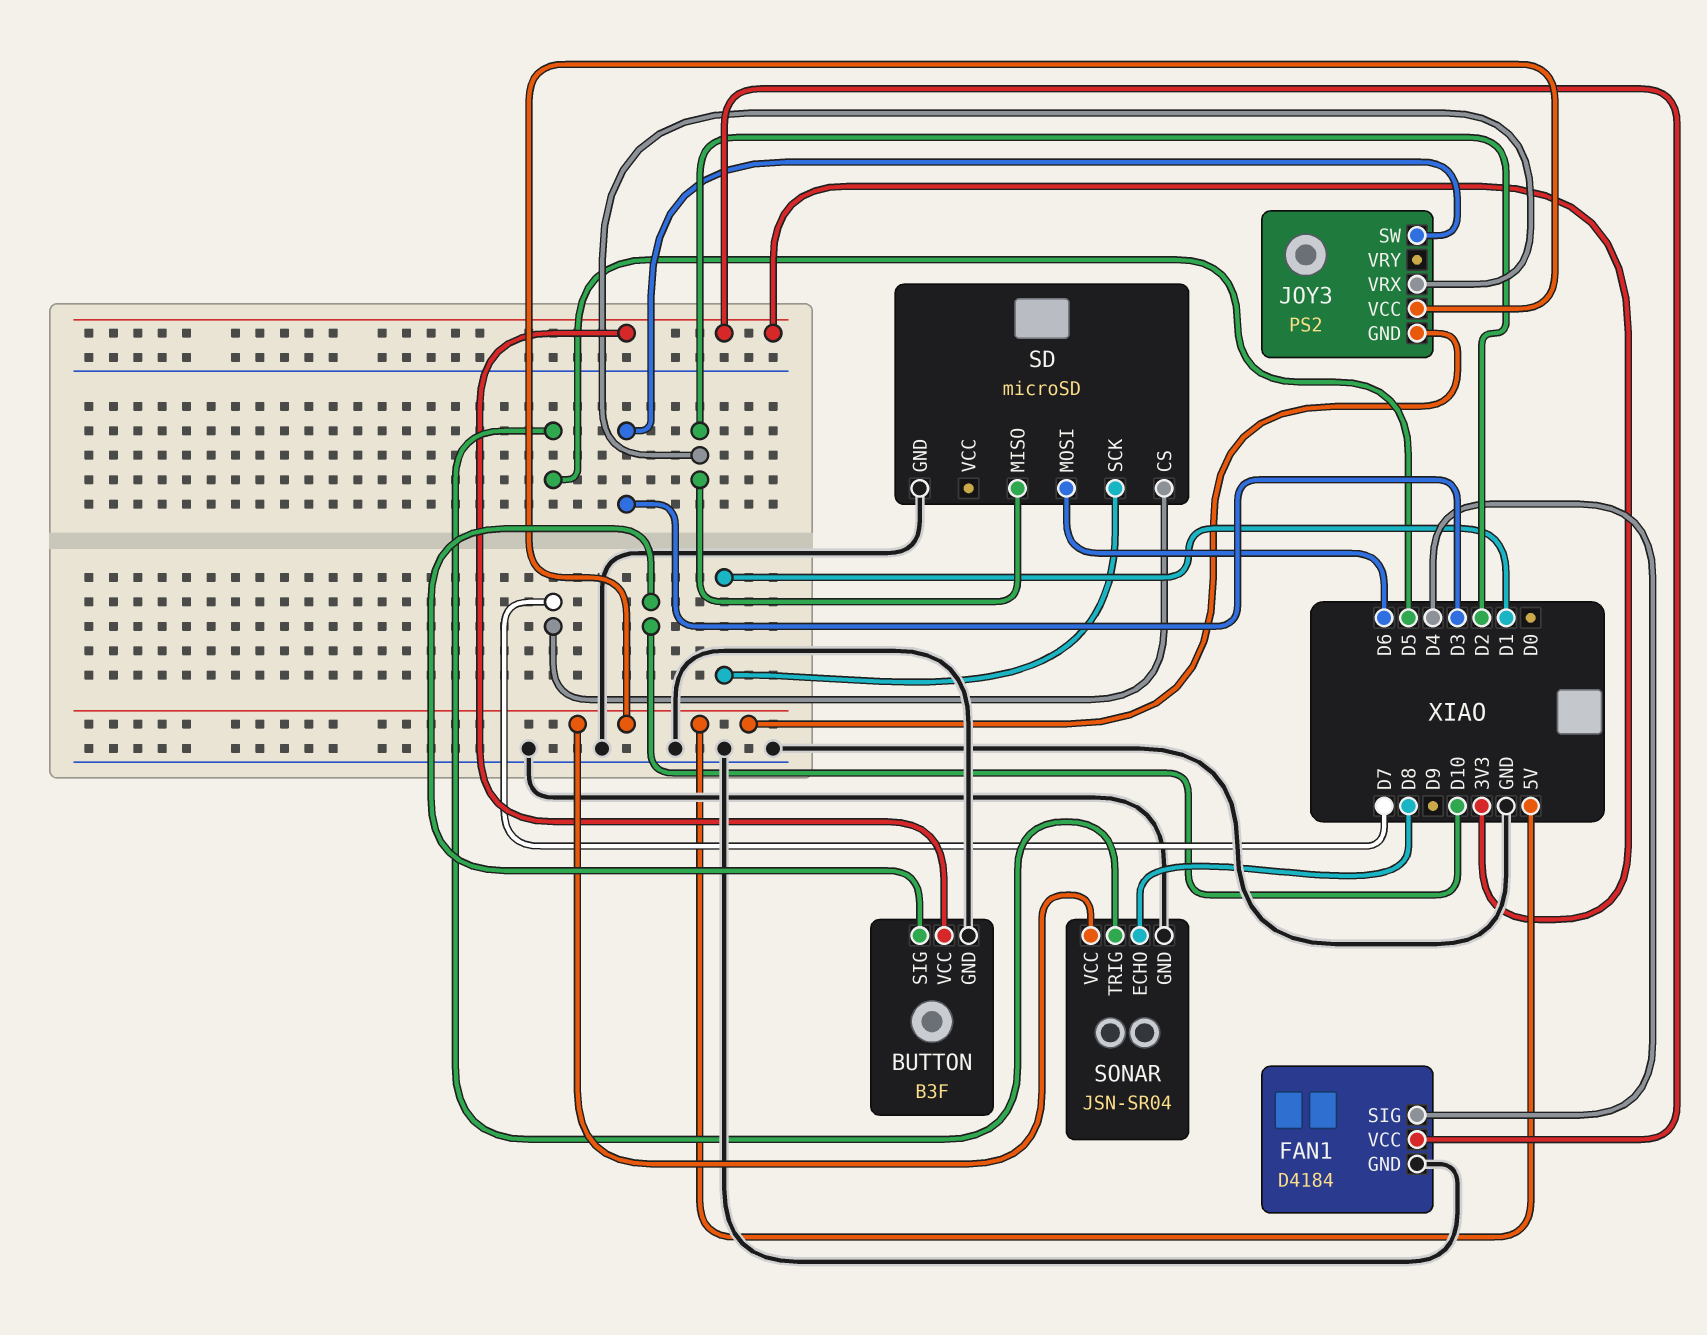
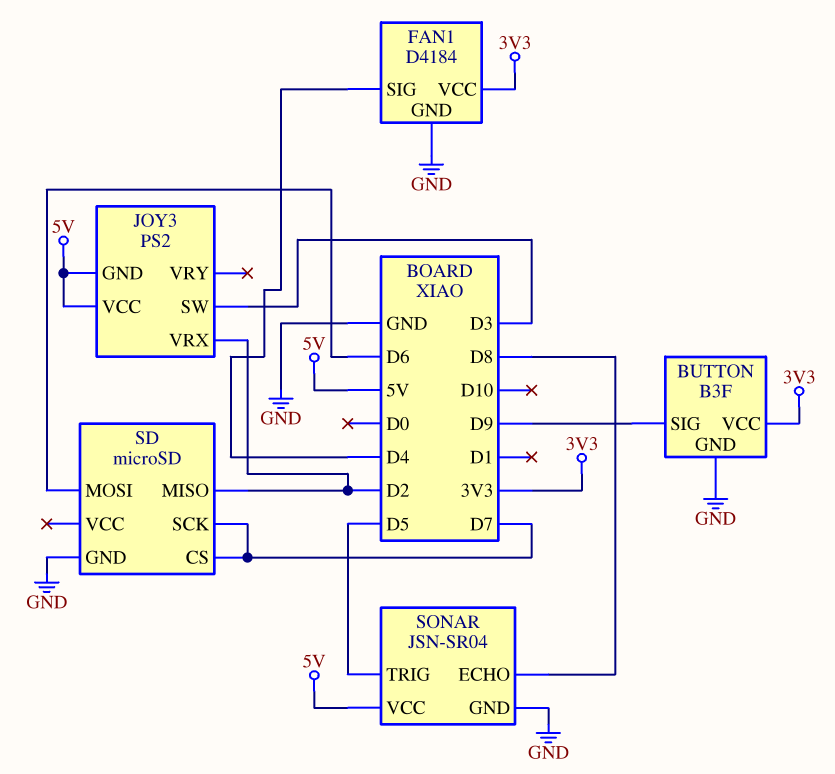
BUTTON pin SIG: D10 -> D9
SD pin SCK: D1 -> D7

